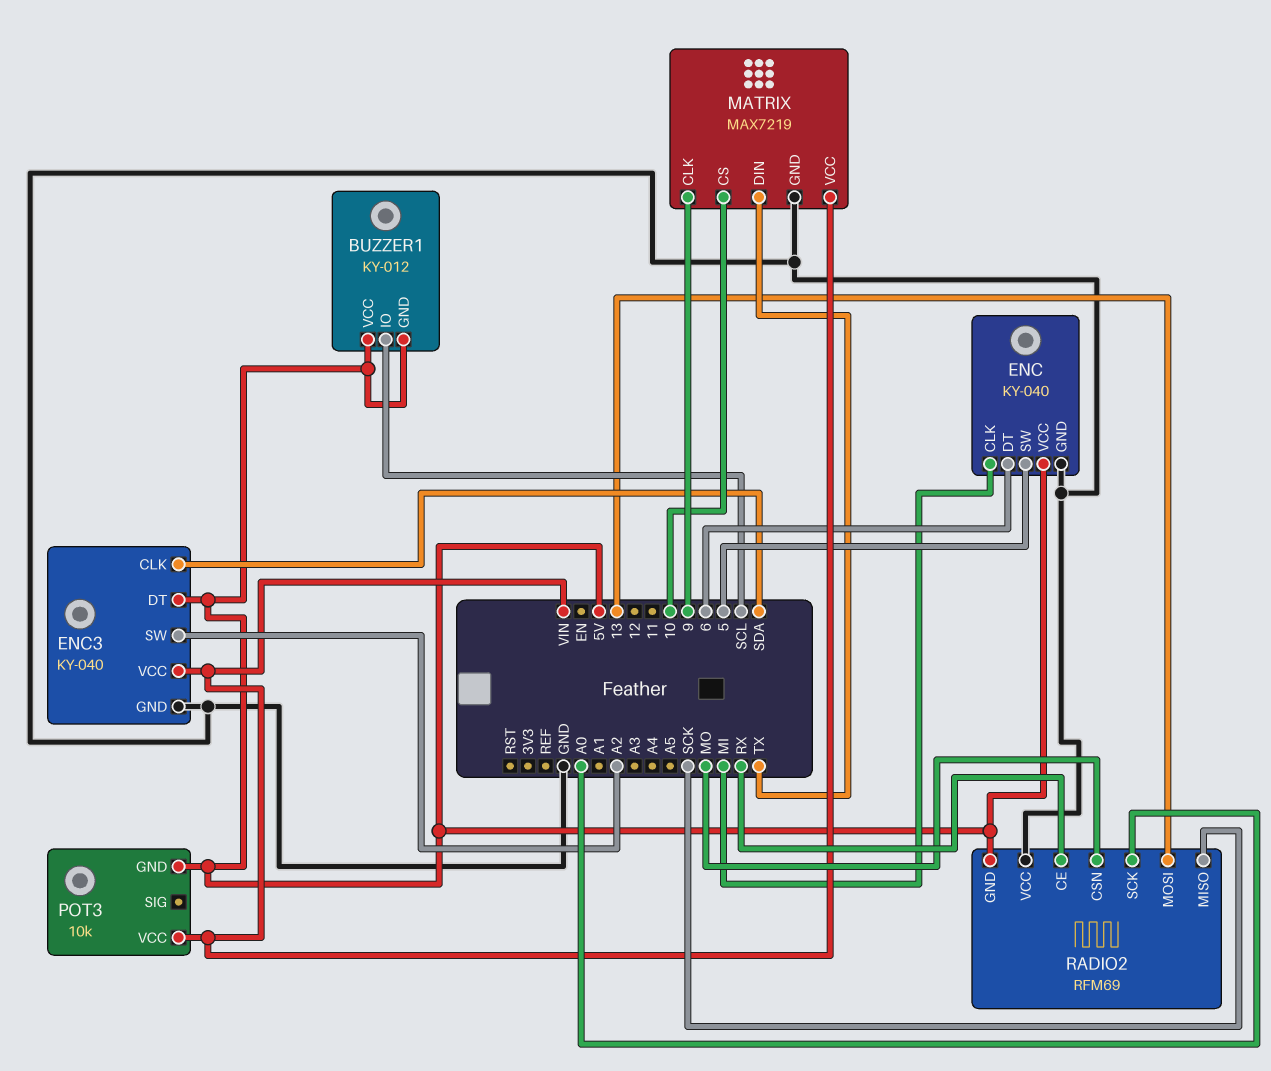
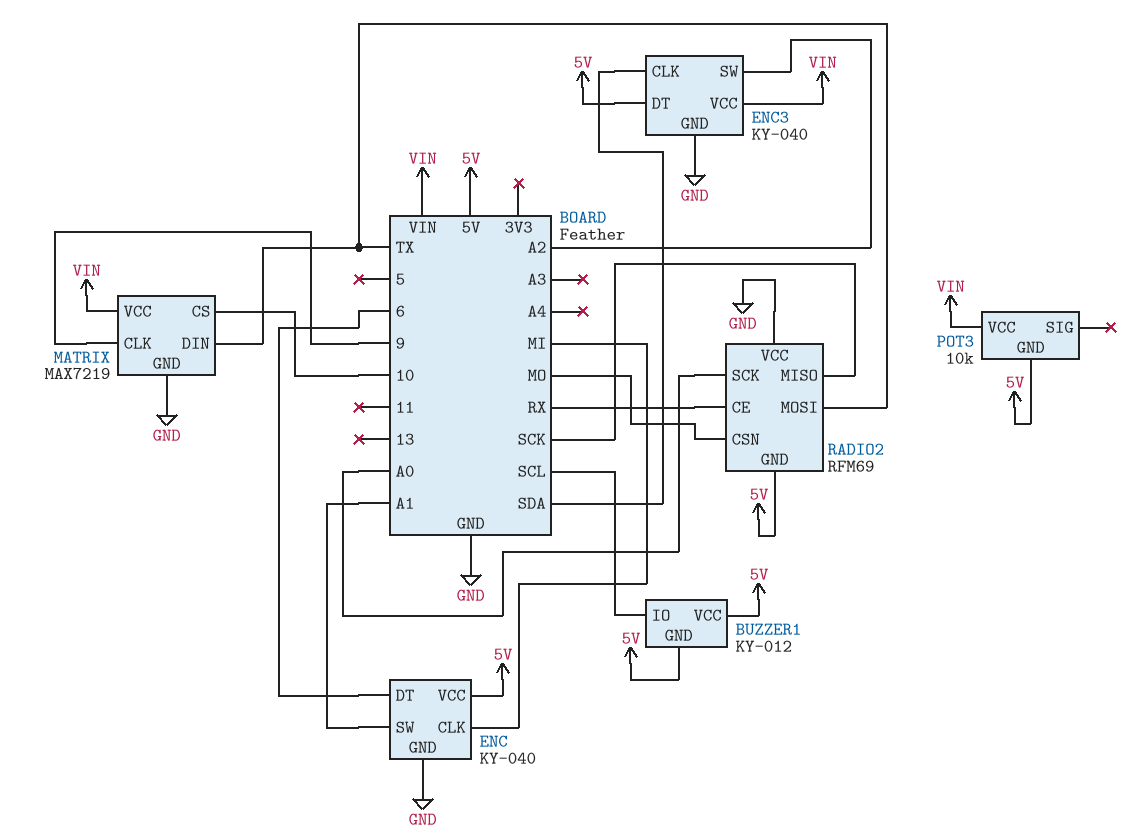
ENC pin SW: 5 -> A1
RADIO2 pin MOSI: 13 -> TX

